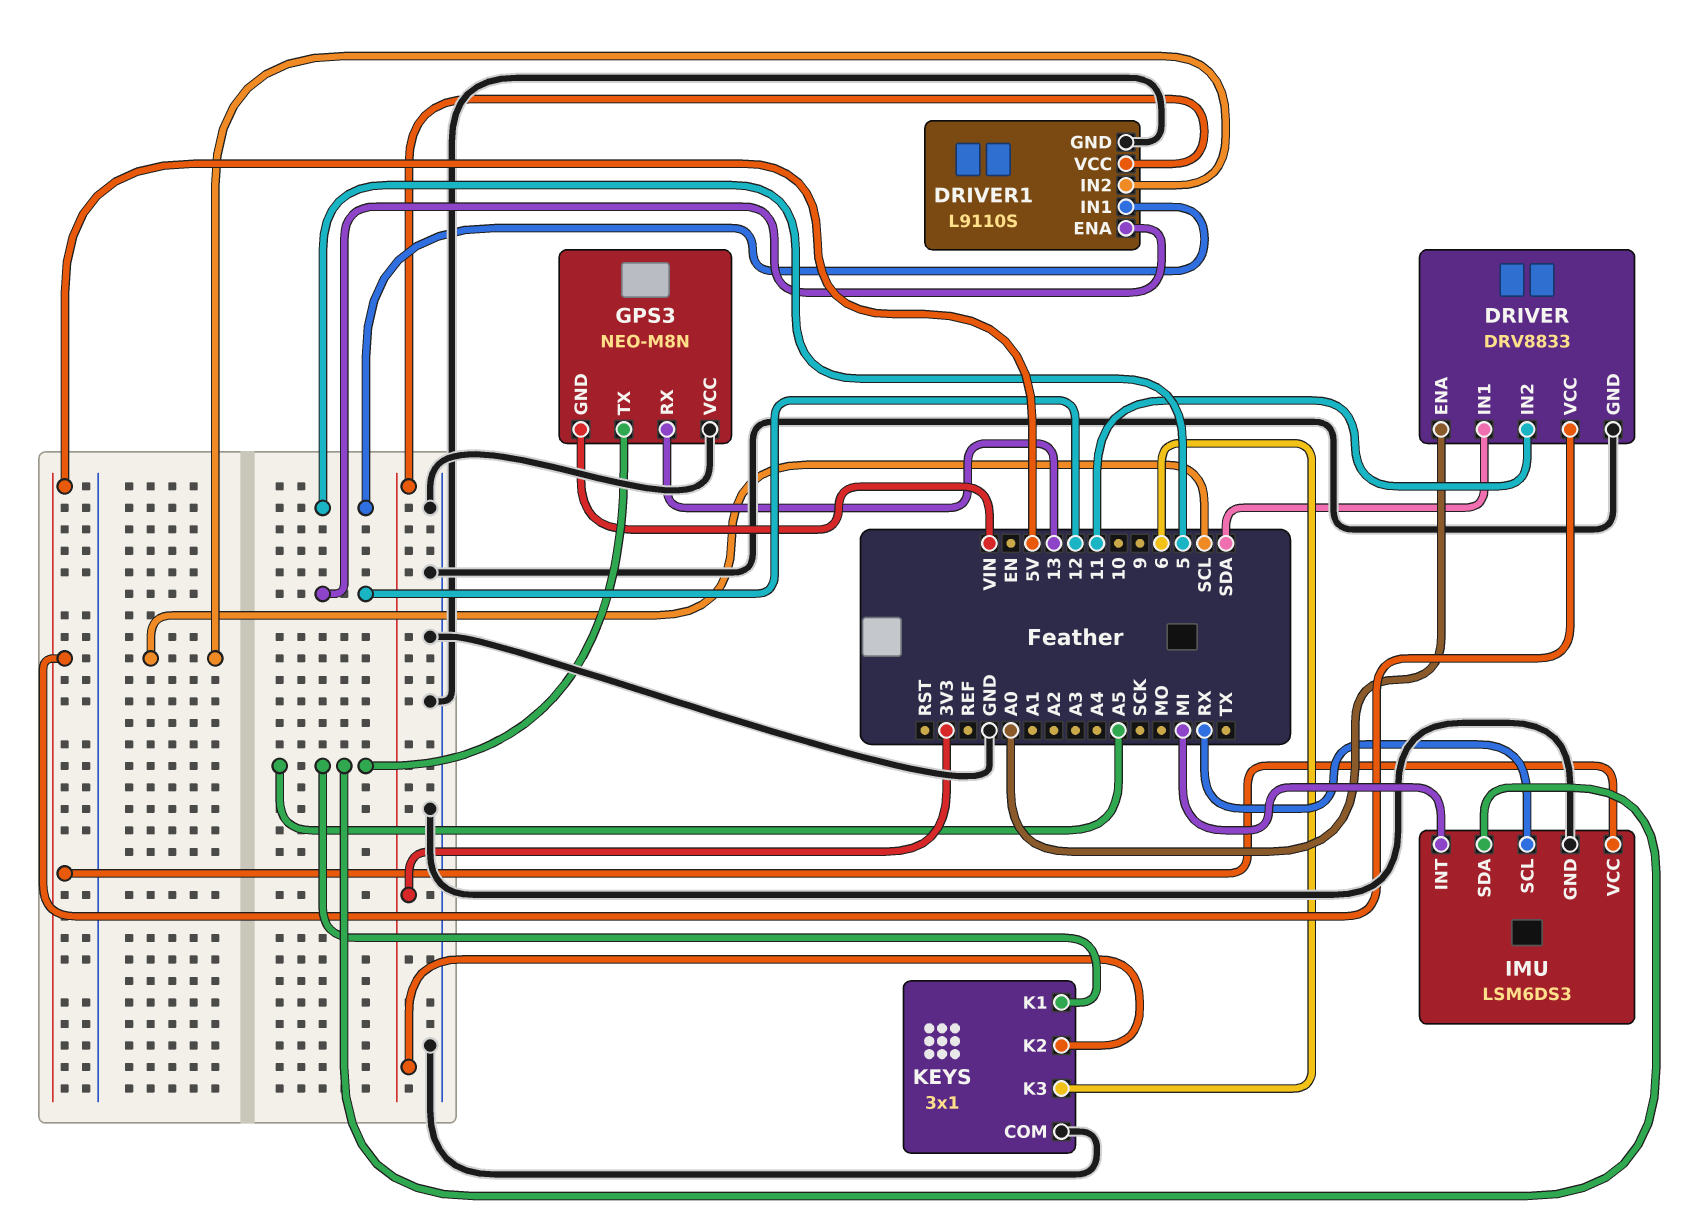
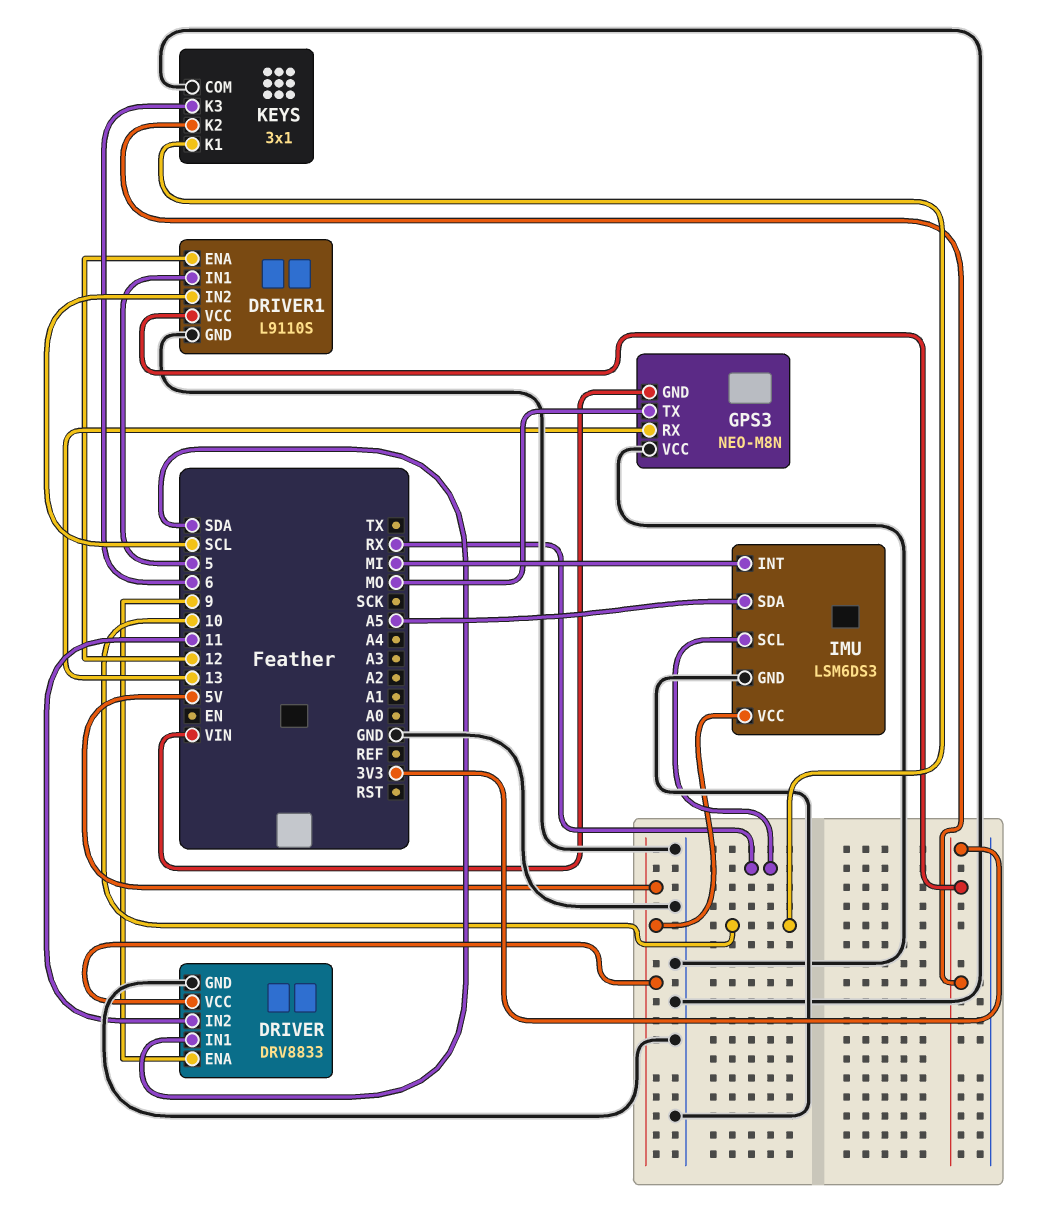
DRIVER pin ENA: A0 -> 9
GPS3 pin TX: A5 -> MO
KEYS pin K1: A5 -> 10

